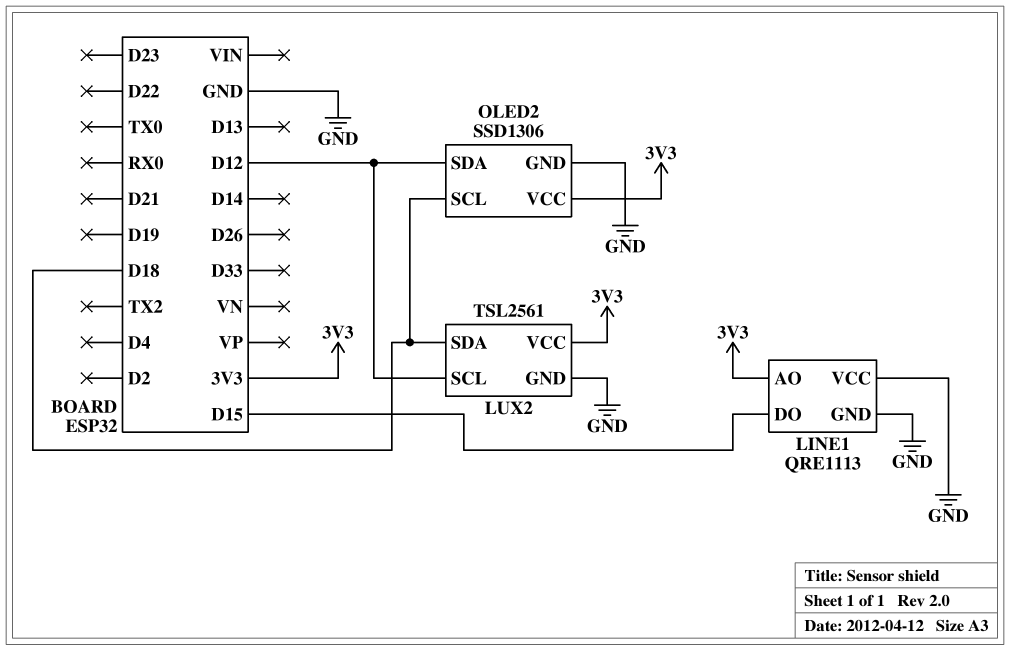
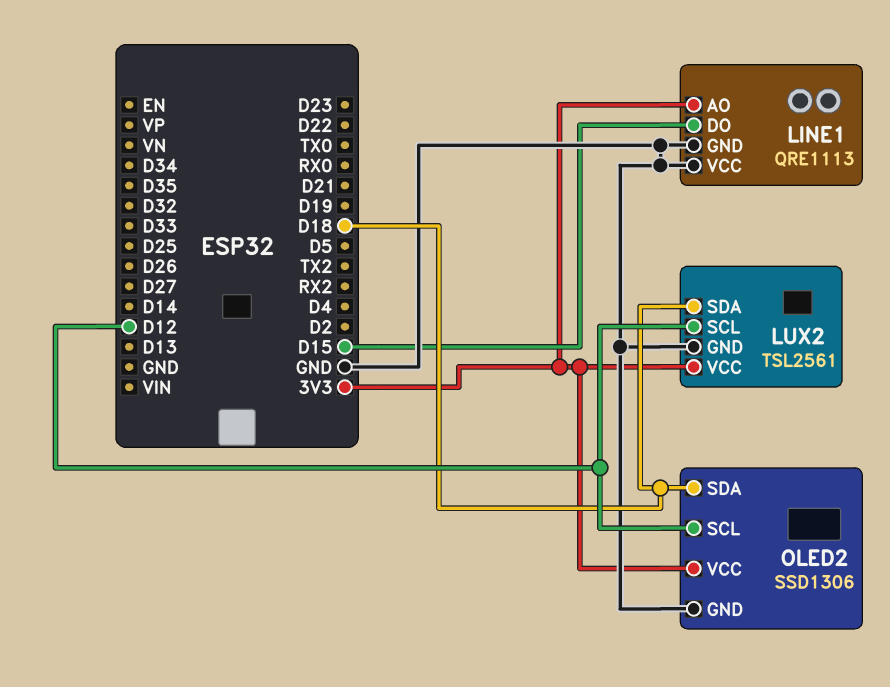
OLED2 pin SCL: D18 -> D12
OLED2 pin SDA: D12 -> D18

